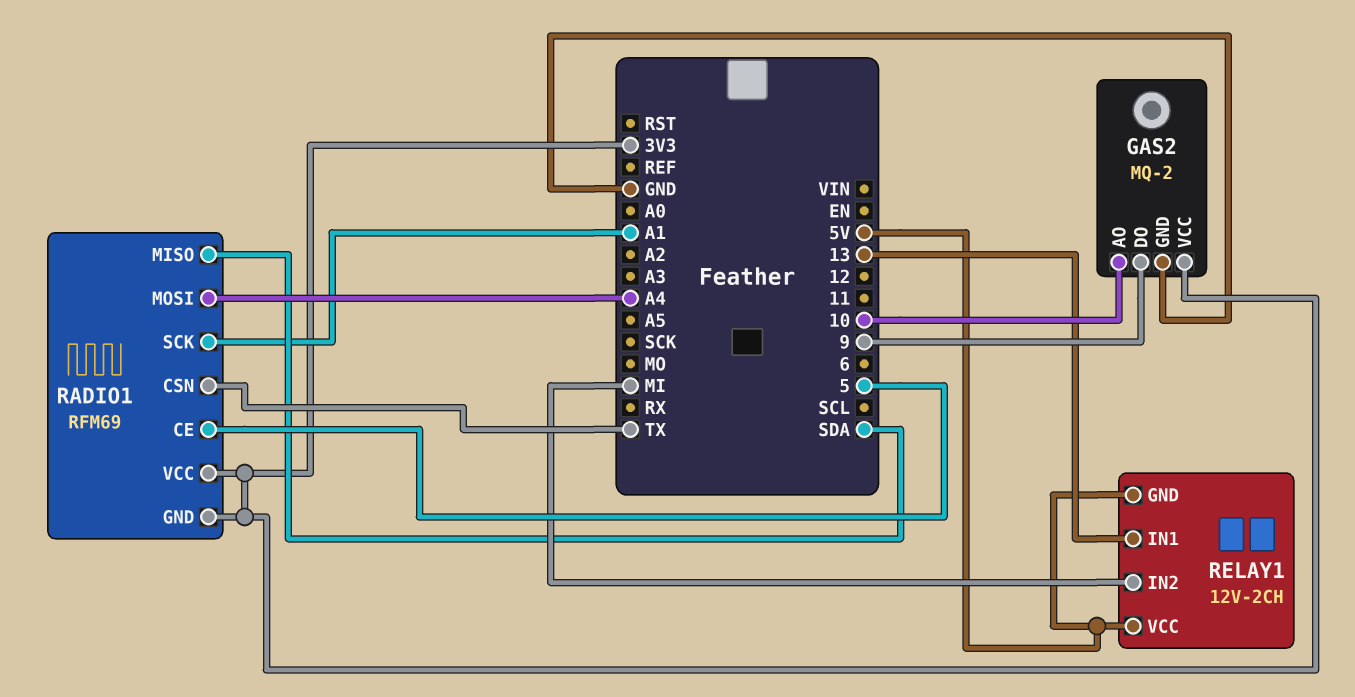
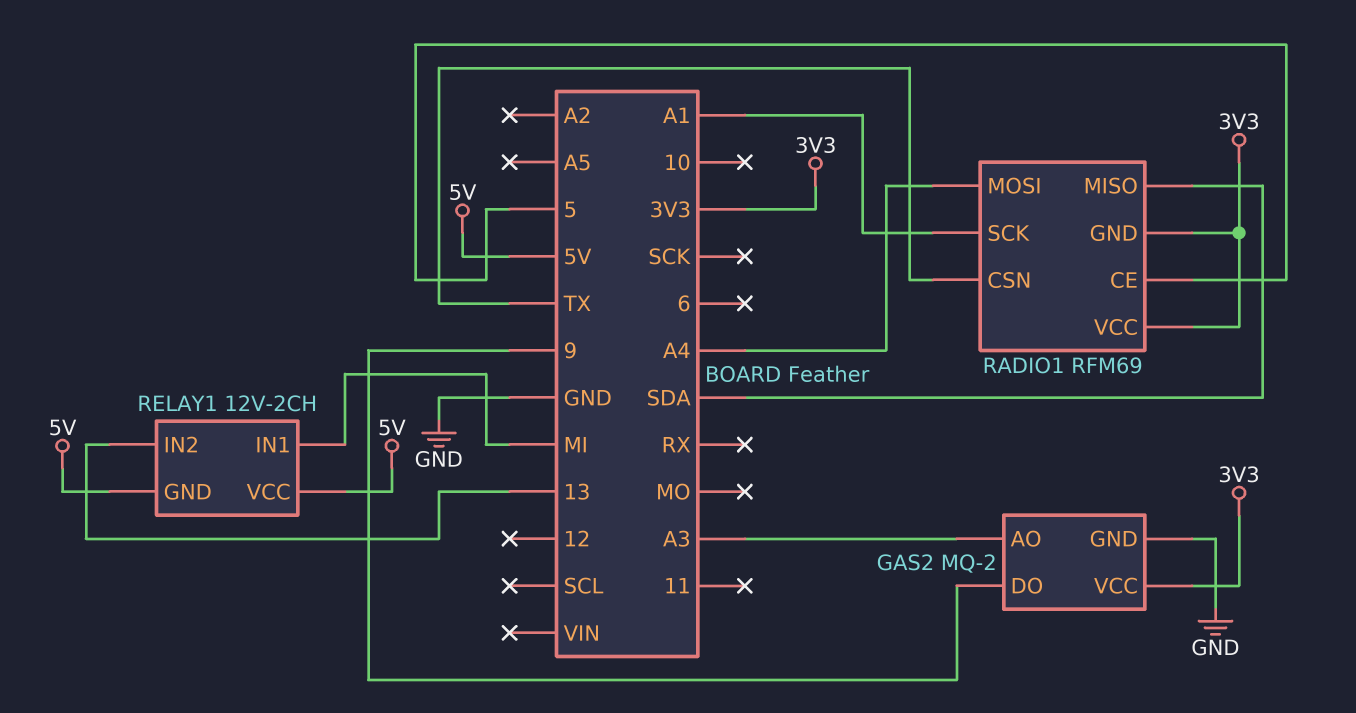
GAS2 pin AO: 10 -> A3
RELAY1 pin IN1: 13 -> MI
RELAY1 pin IN2: MI -> 13

